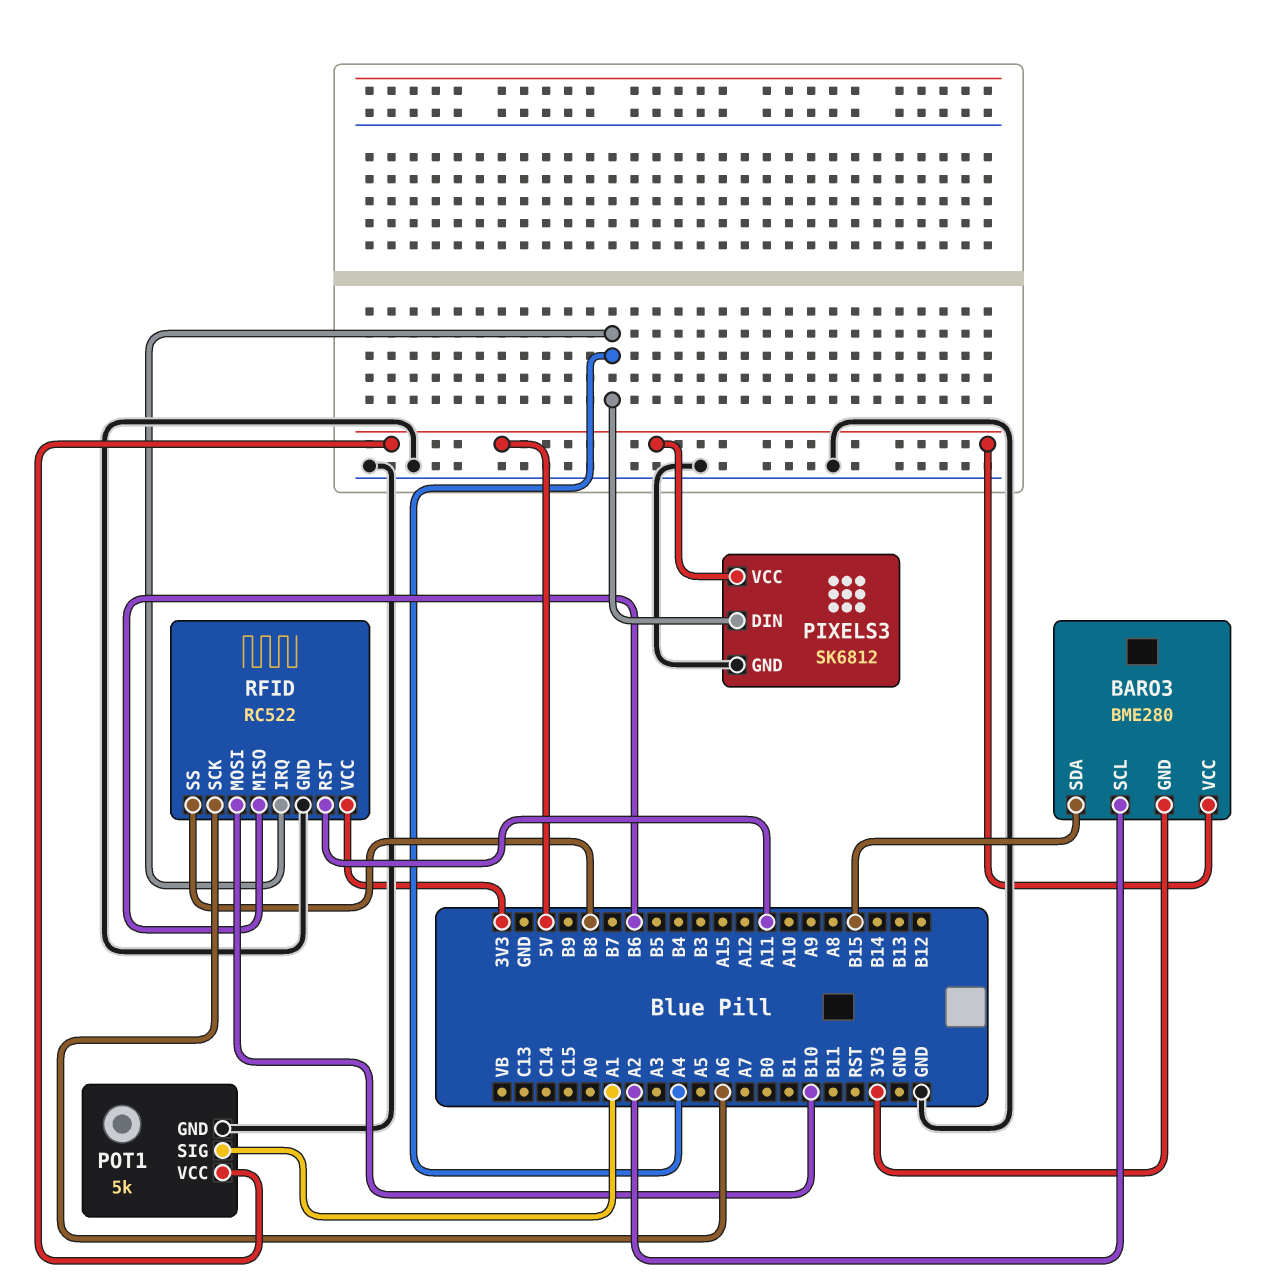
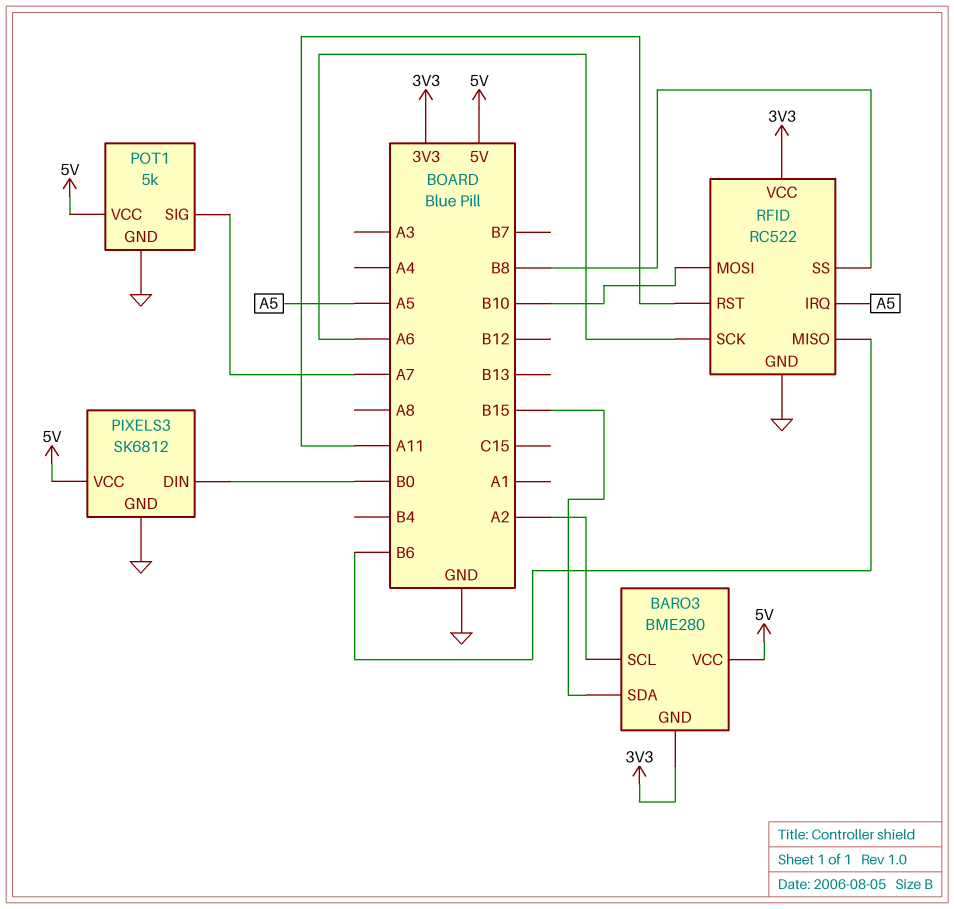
PIXELS3 pin DIN: A4 -> B0
POT1 pin SIG: A1 -> A7
RFID pin IRQ: A4 -> A5

